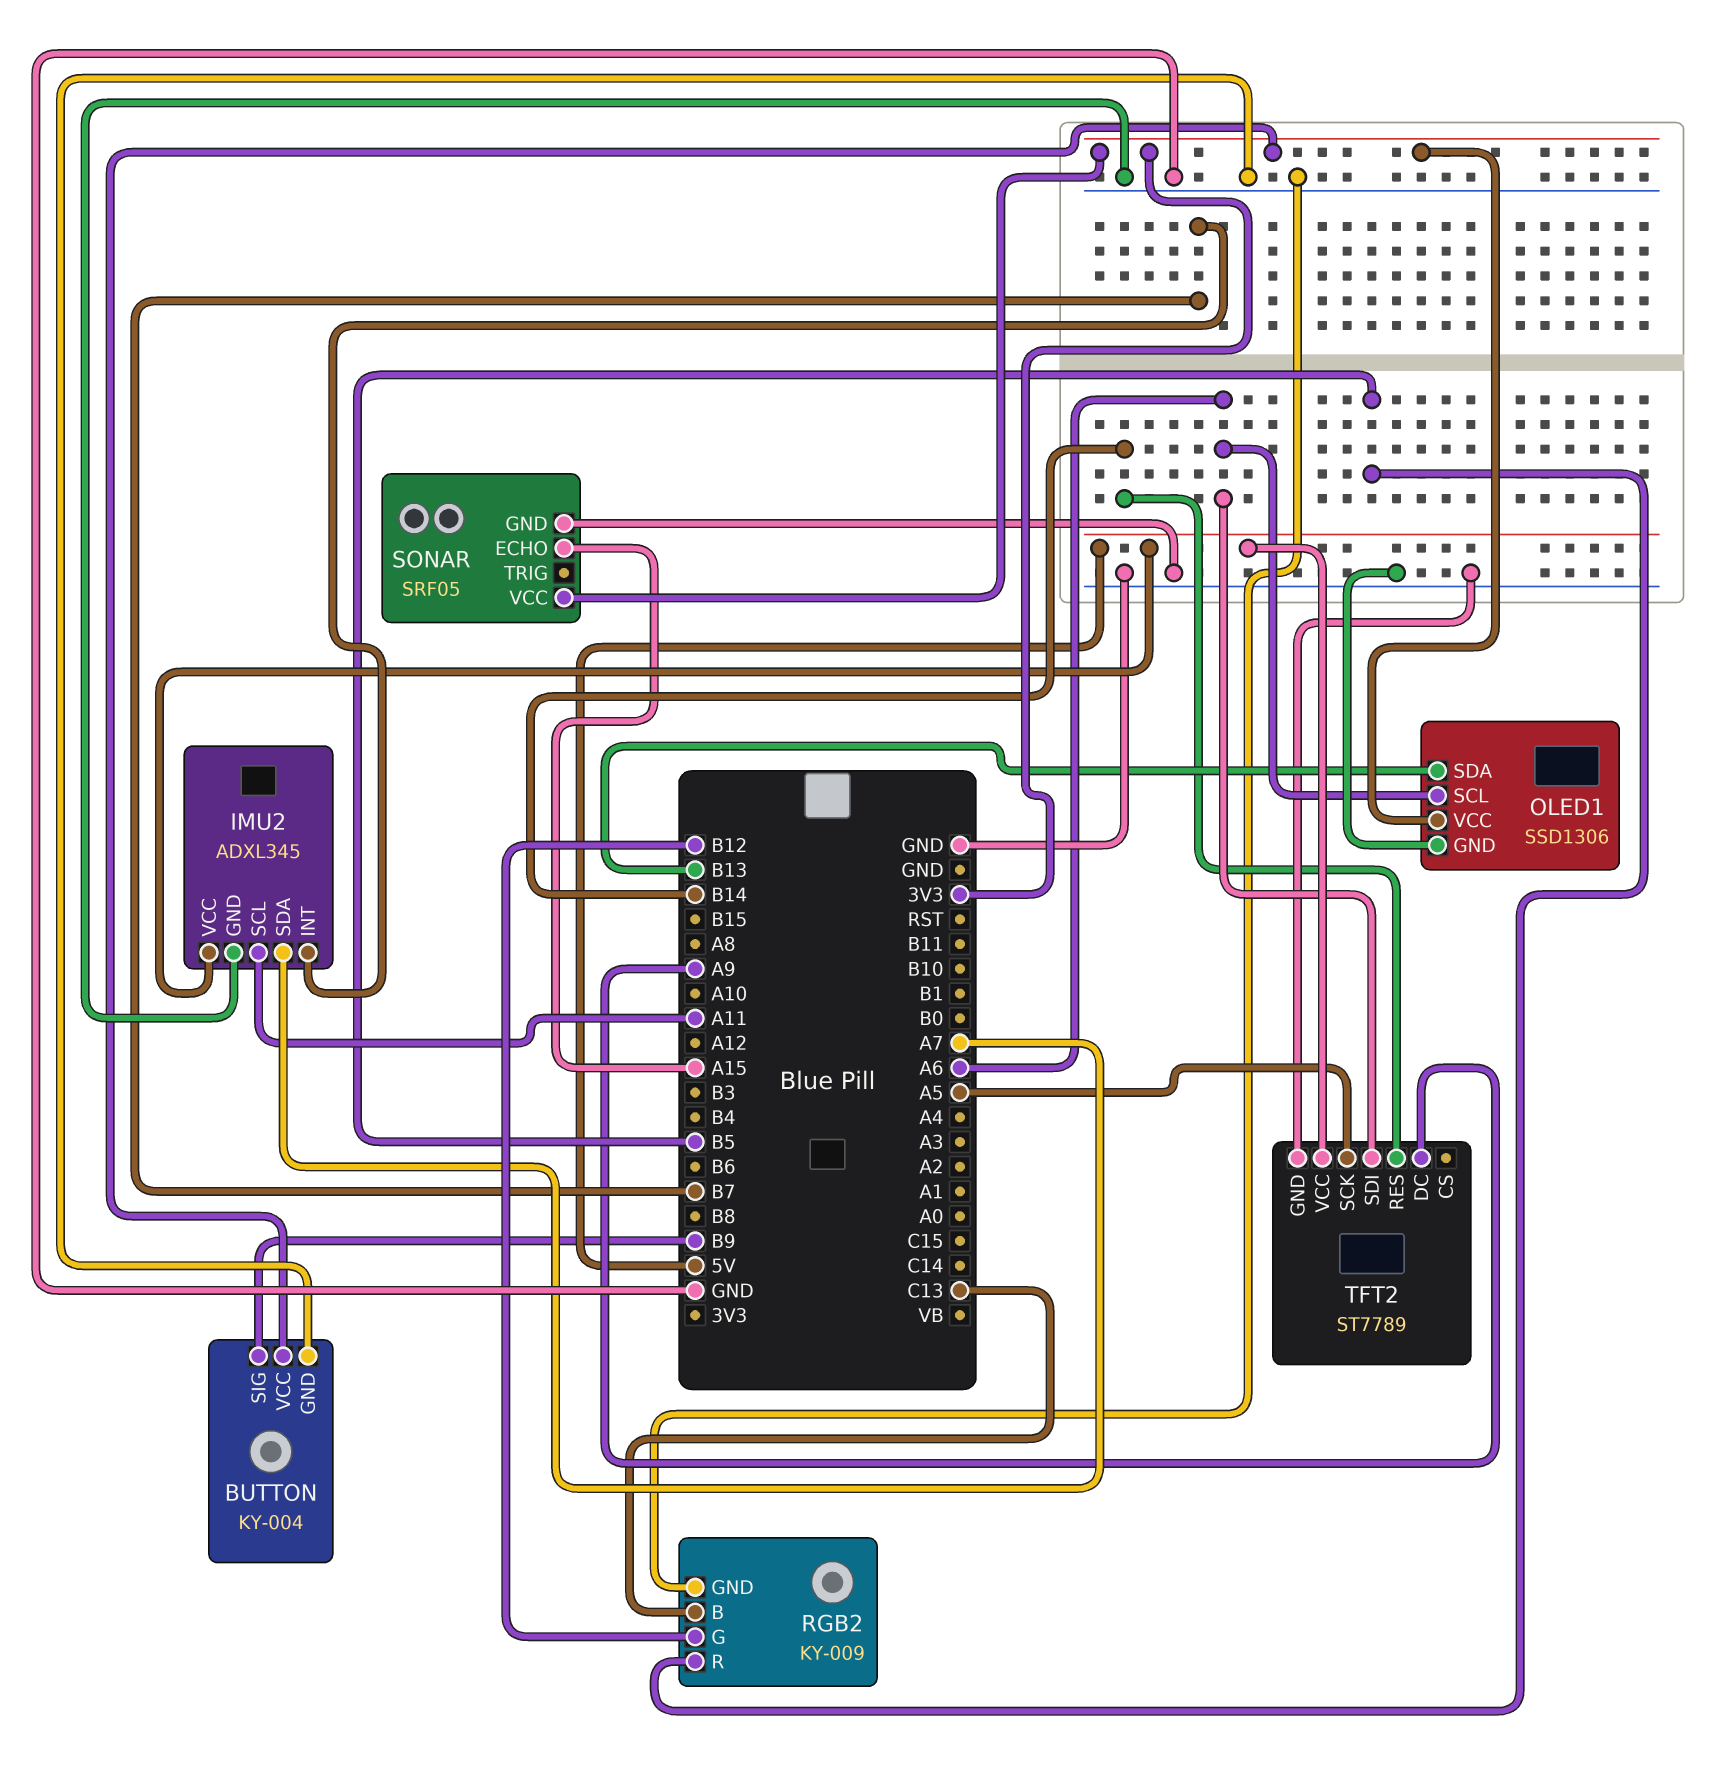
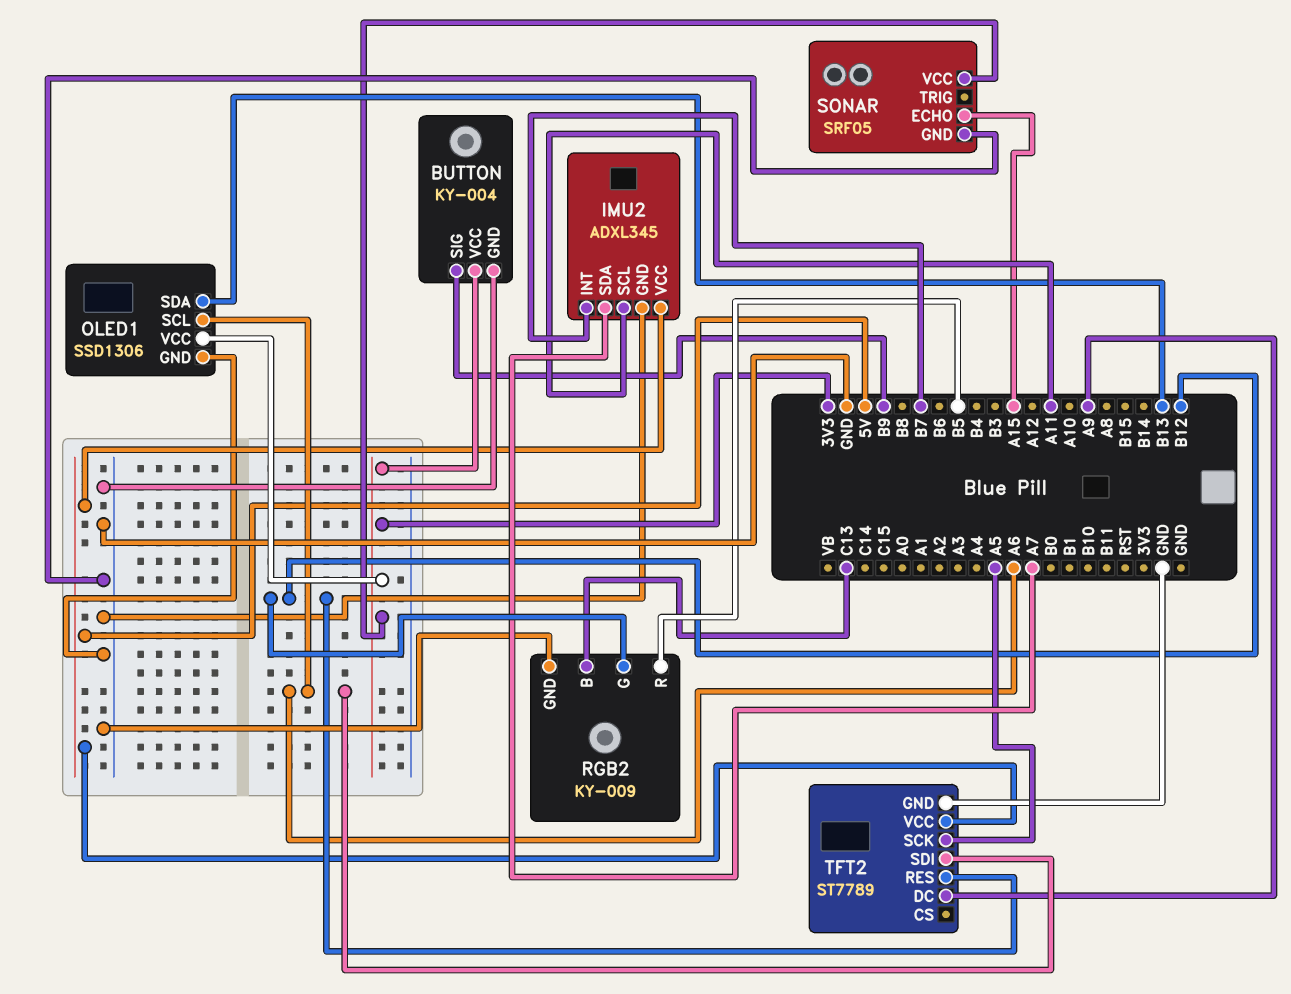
TFT2 pin RES: B14 -> B12

